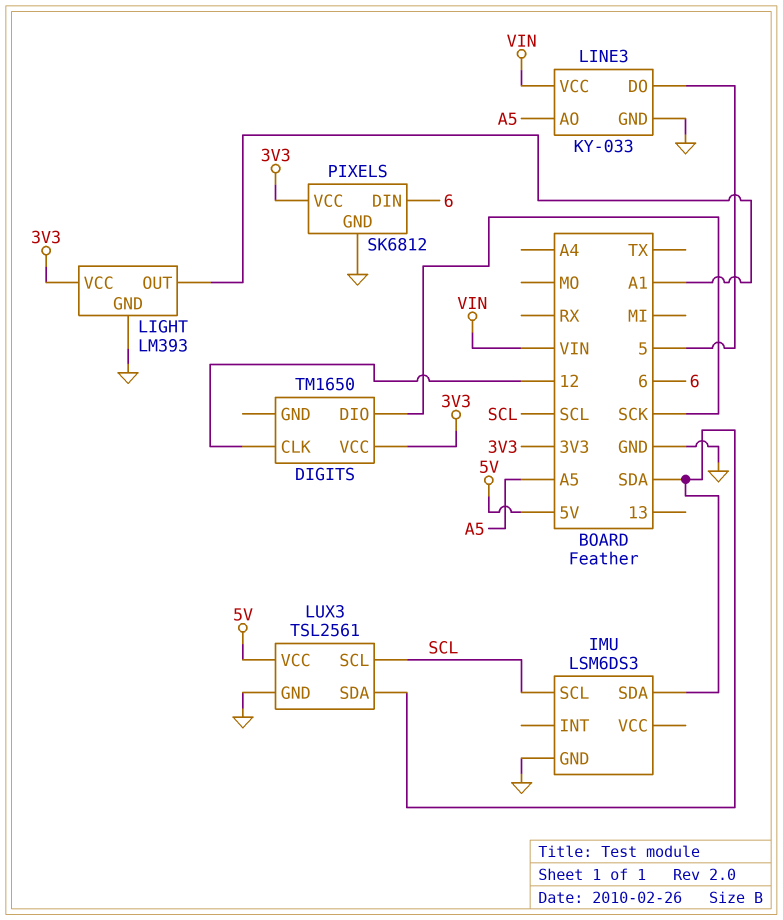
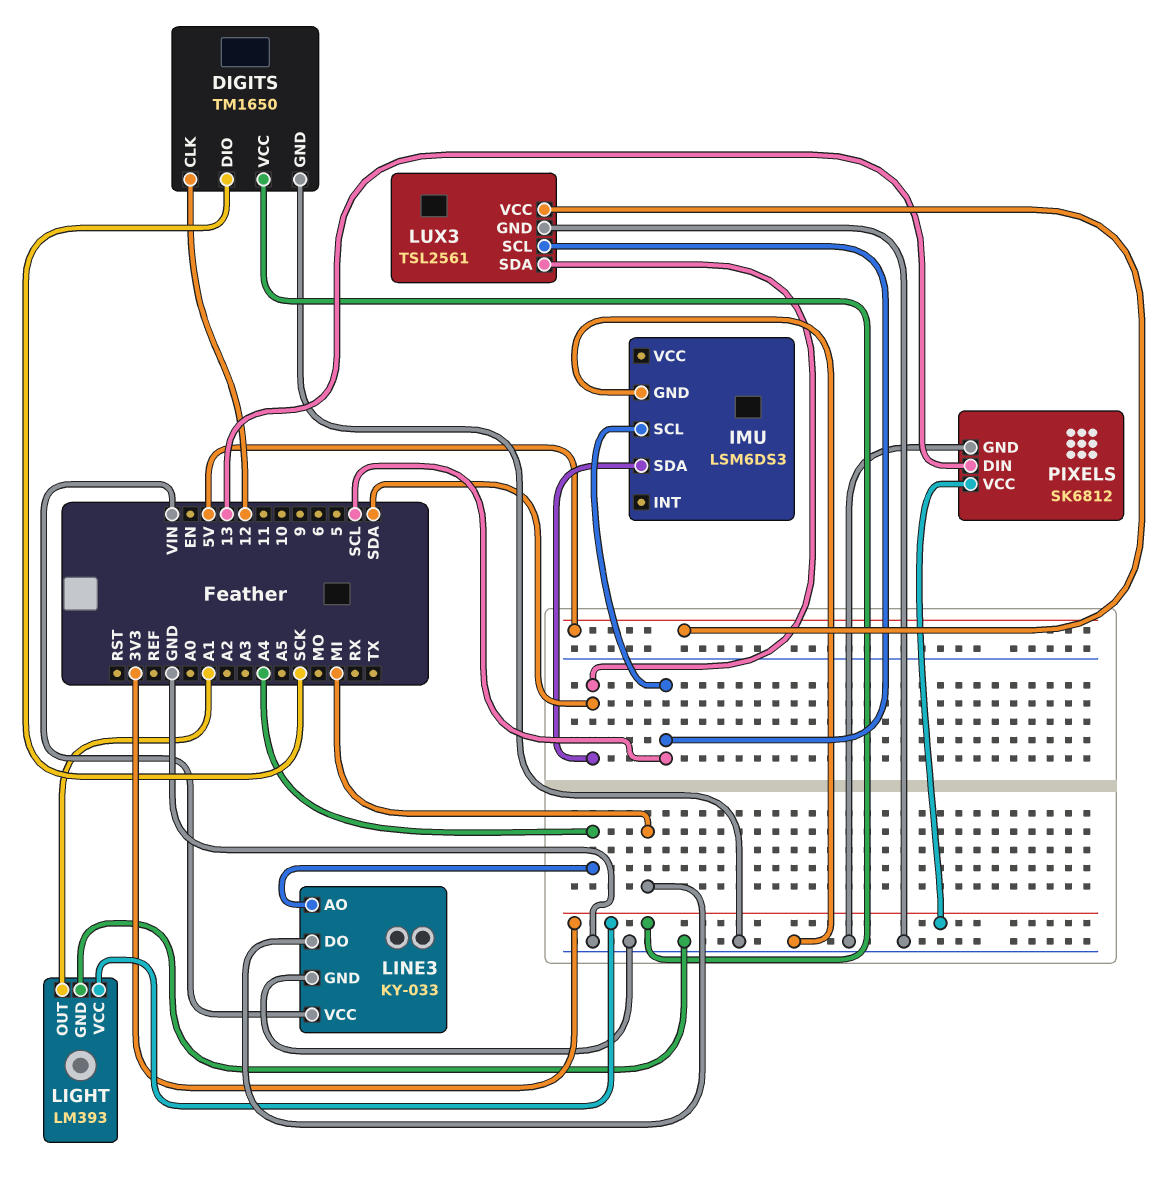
DIGITS pin GND: none -> GND
LINE3 pin AO: A5 -> A4
LINE3 pin DO: 5 -> MI
PIXELS pin DIN: 6 -> 13

